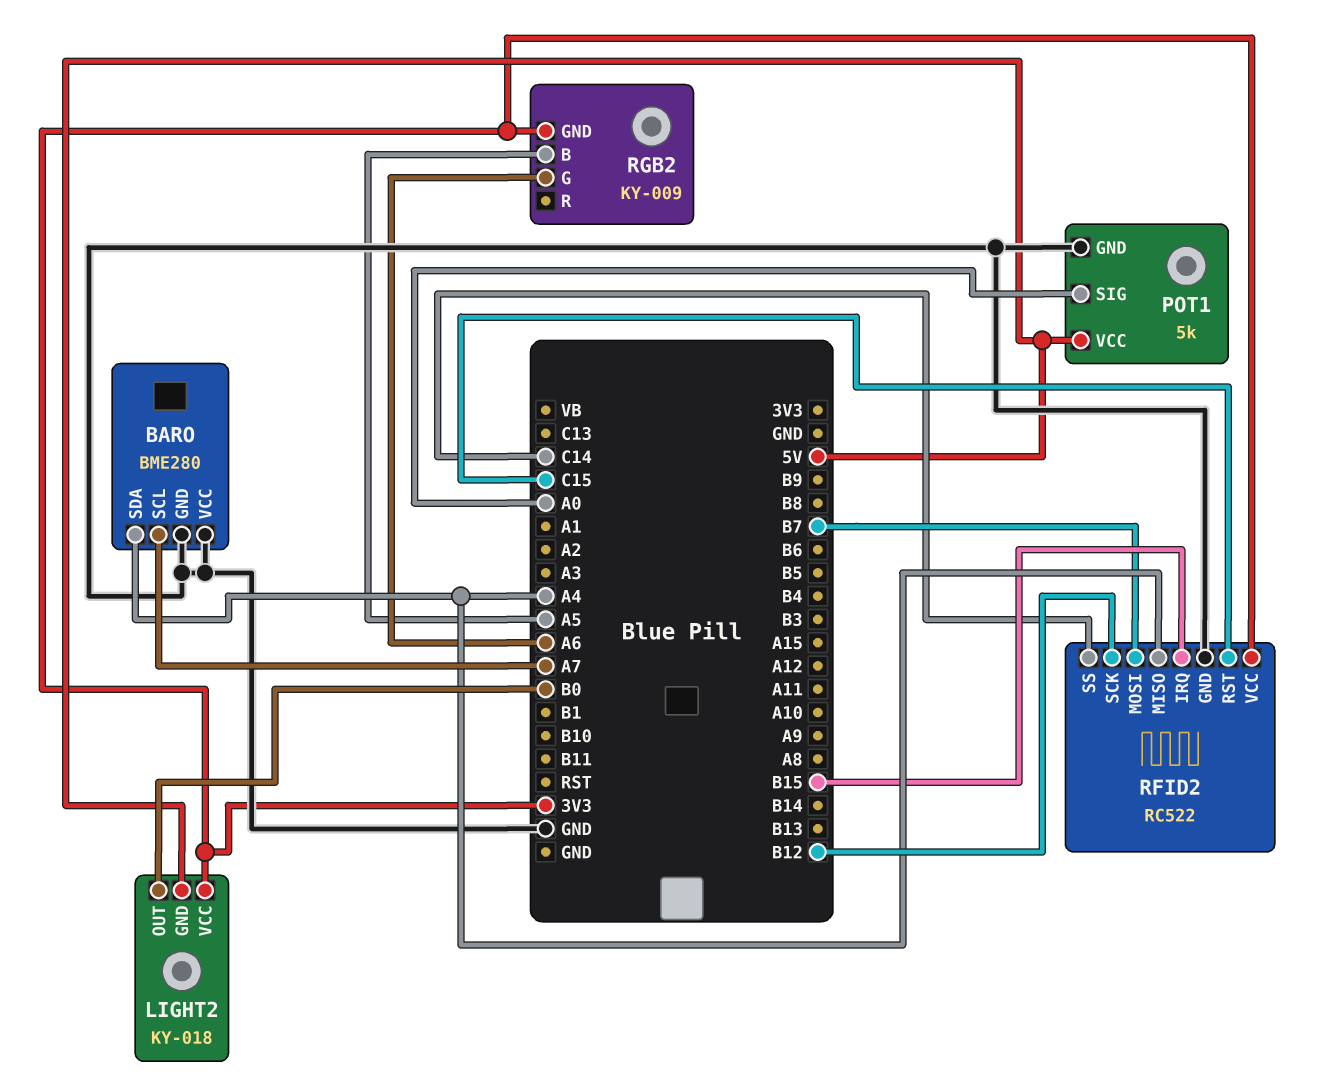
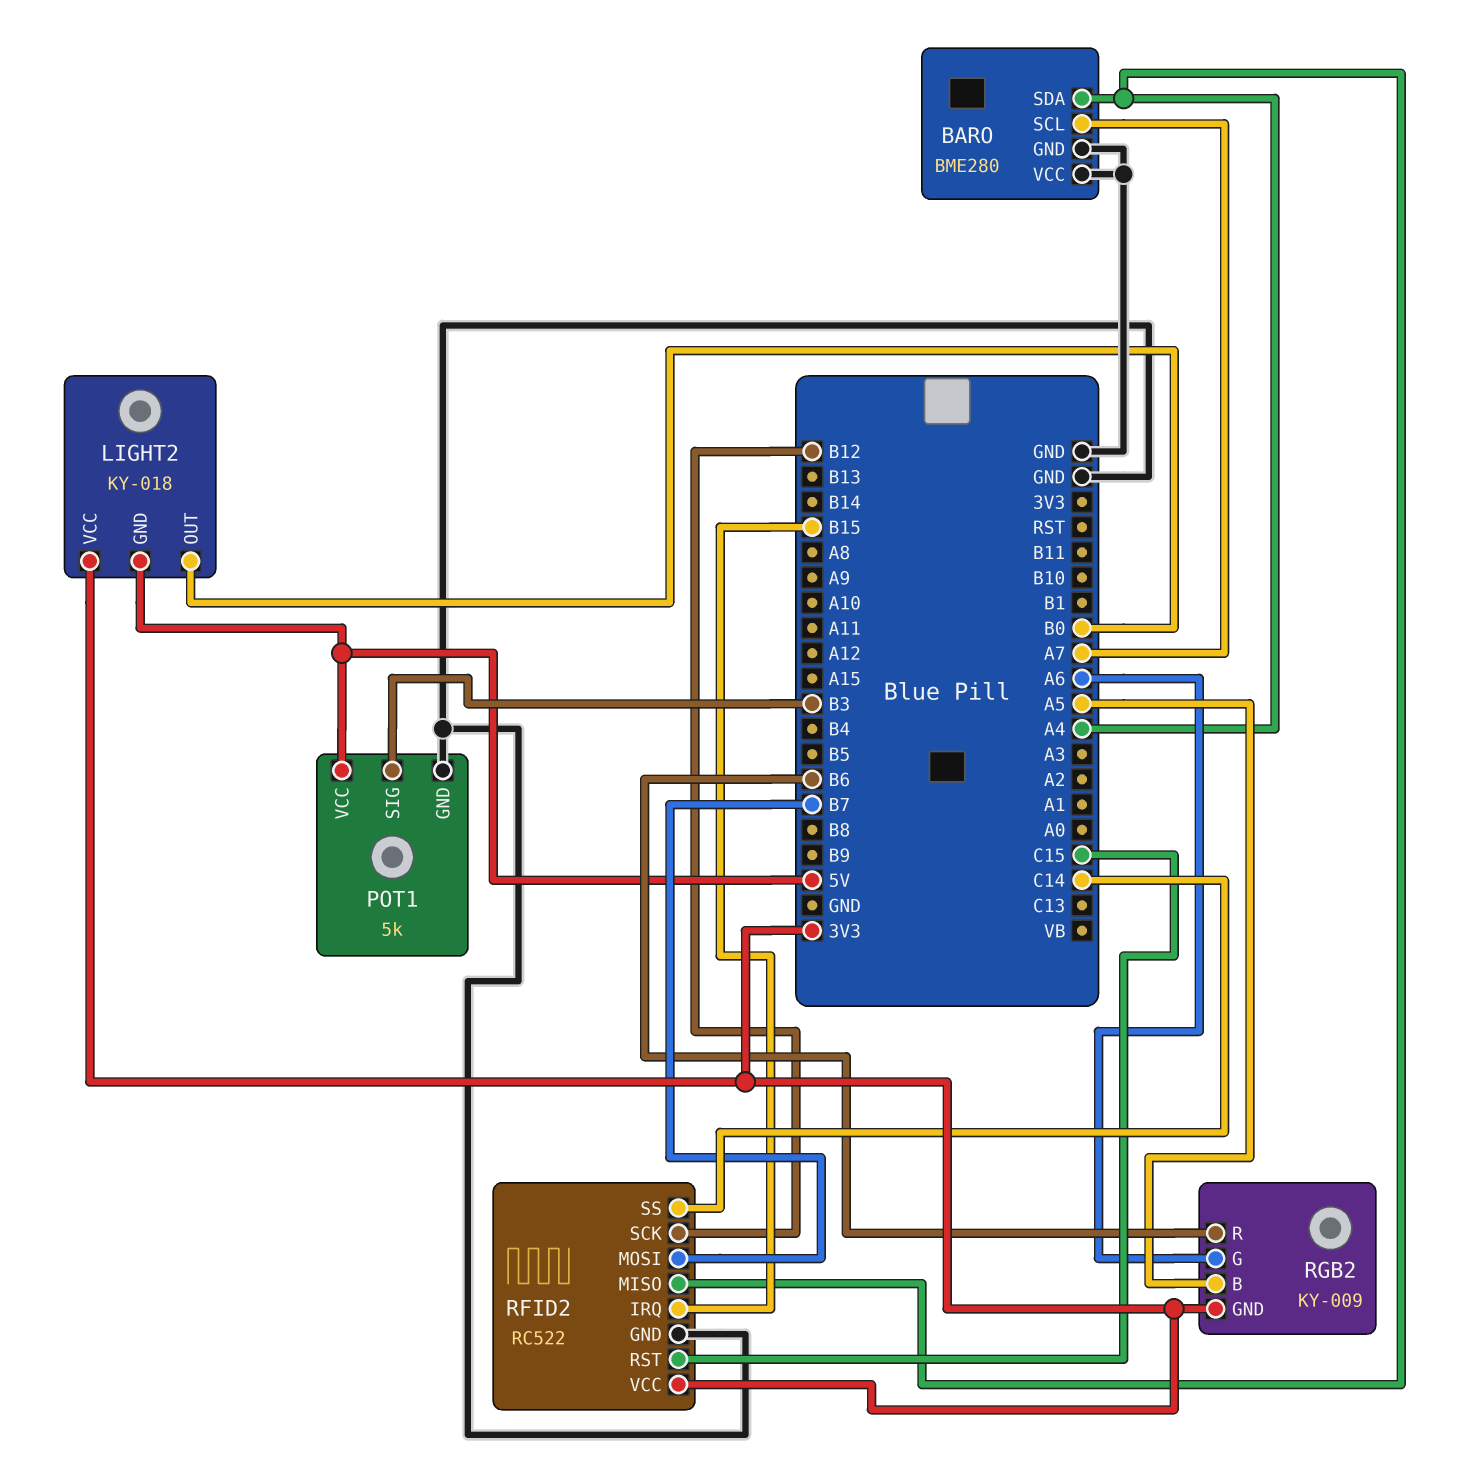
POT1 pin SIG: A0 -> B3
RGB2 pin R: none -> B6

